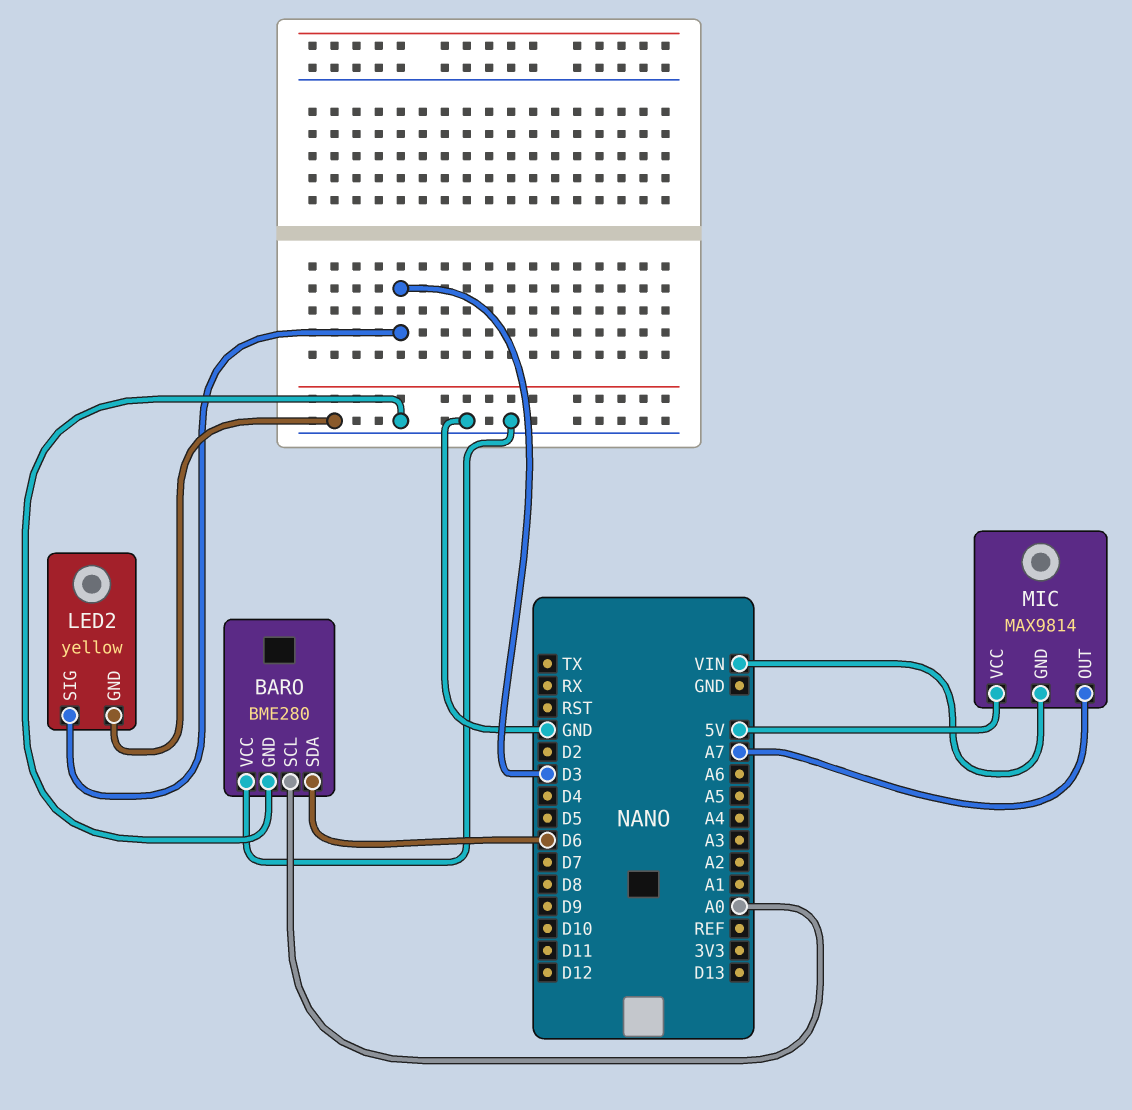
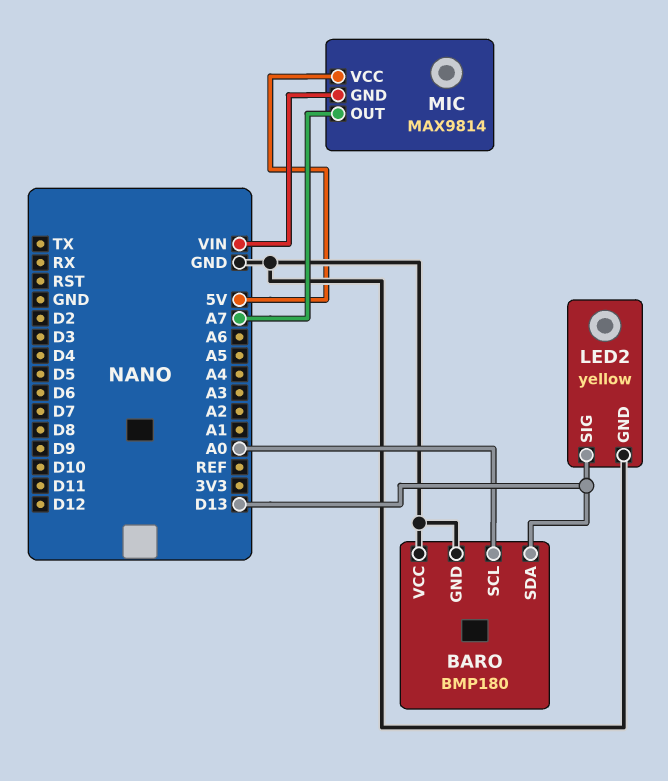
BARO: BME280 -> BMP180
BARO pin SDA: D6 -> D13
LED2 pin SIG: D3 -> D13

